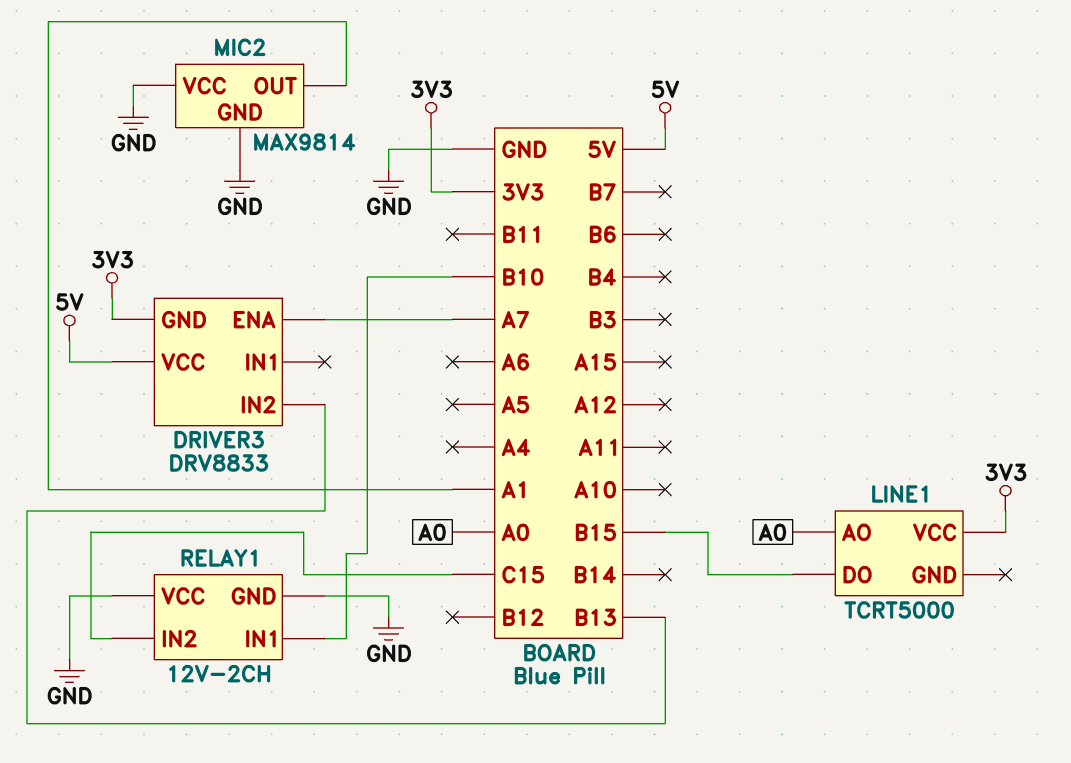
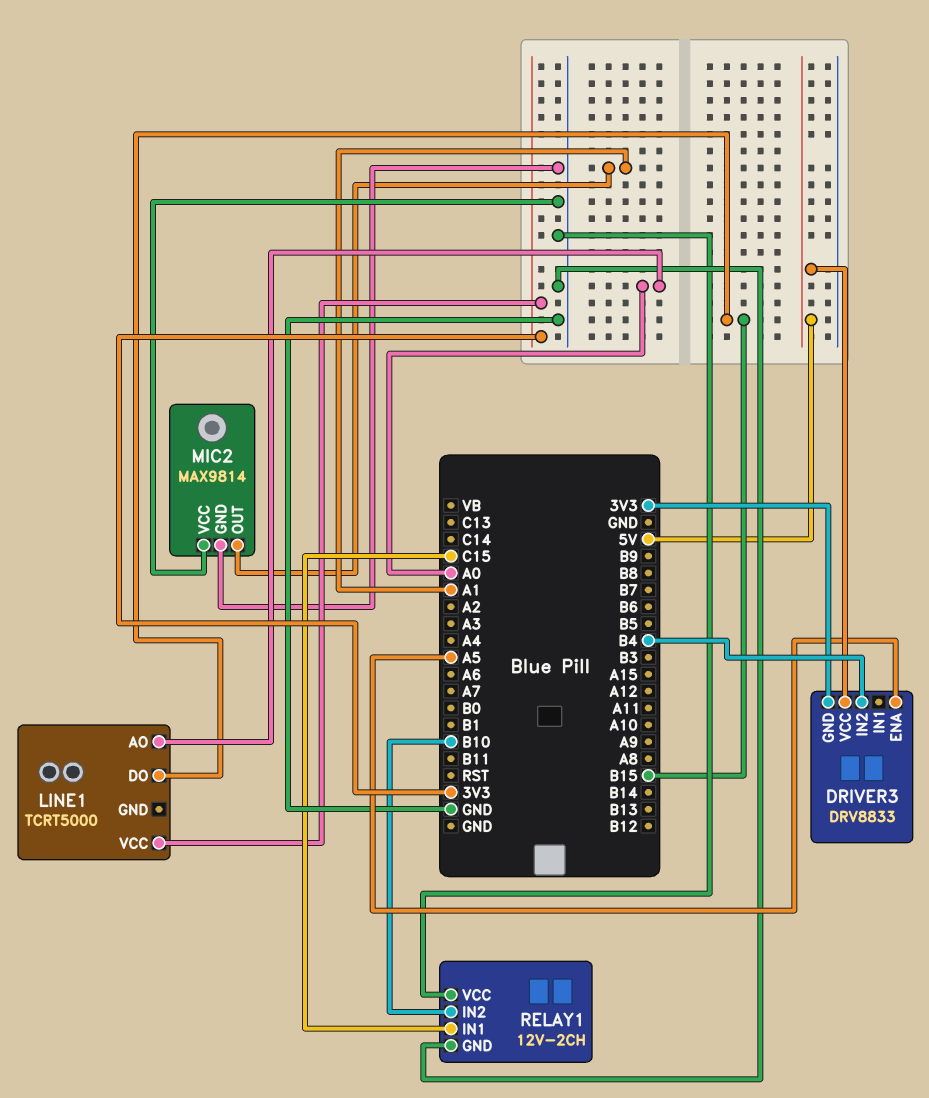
DRIVER3 pin ENA: A7 -> A5
DRIVER3 pin IN2: B13 -> B4
RELAY1 pin IN1: B10 -> C15
RELAY1 pin IN2: C15 -> B10

